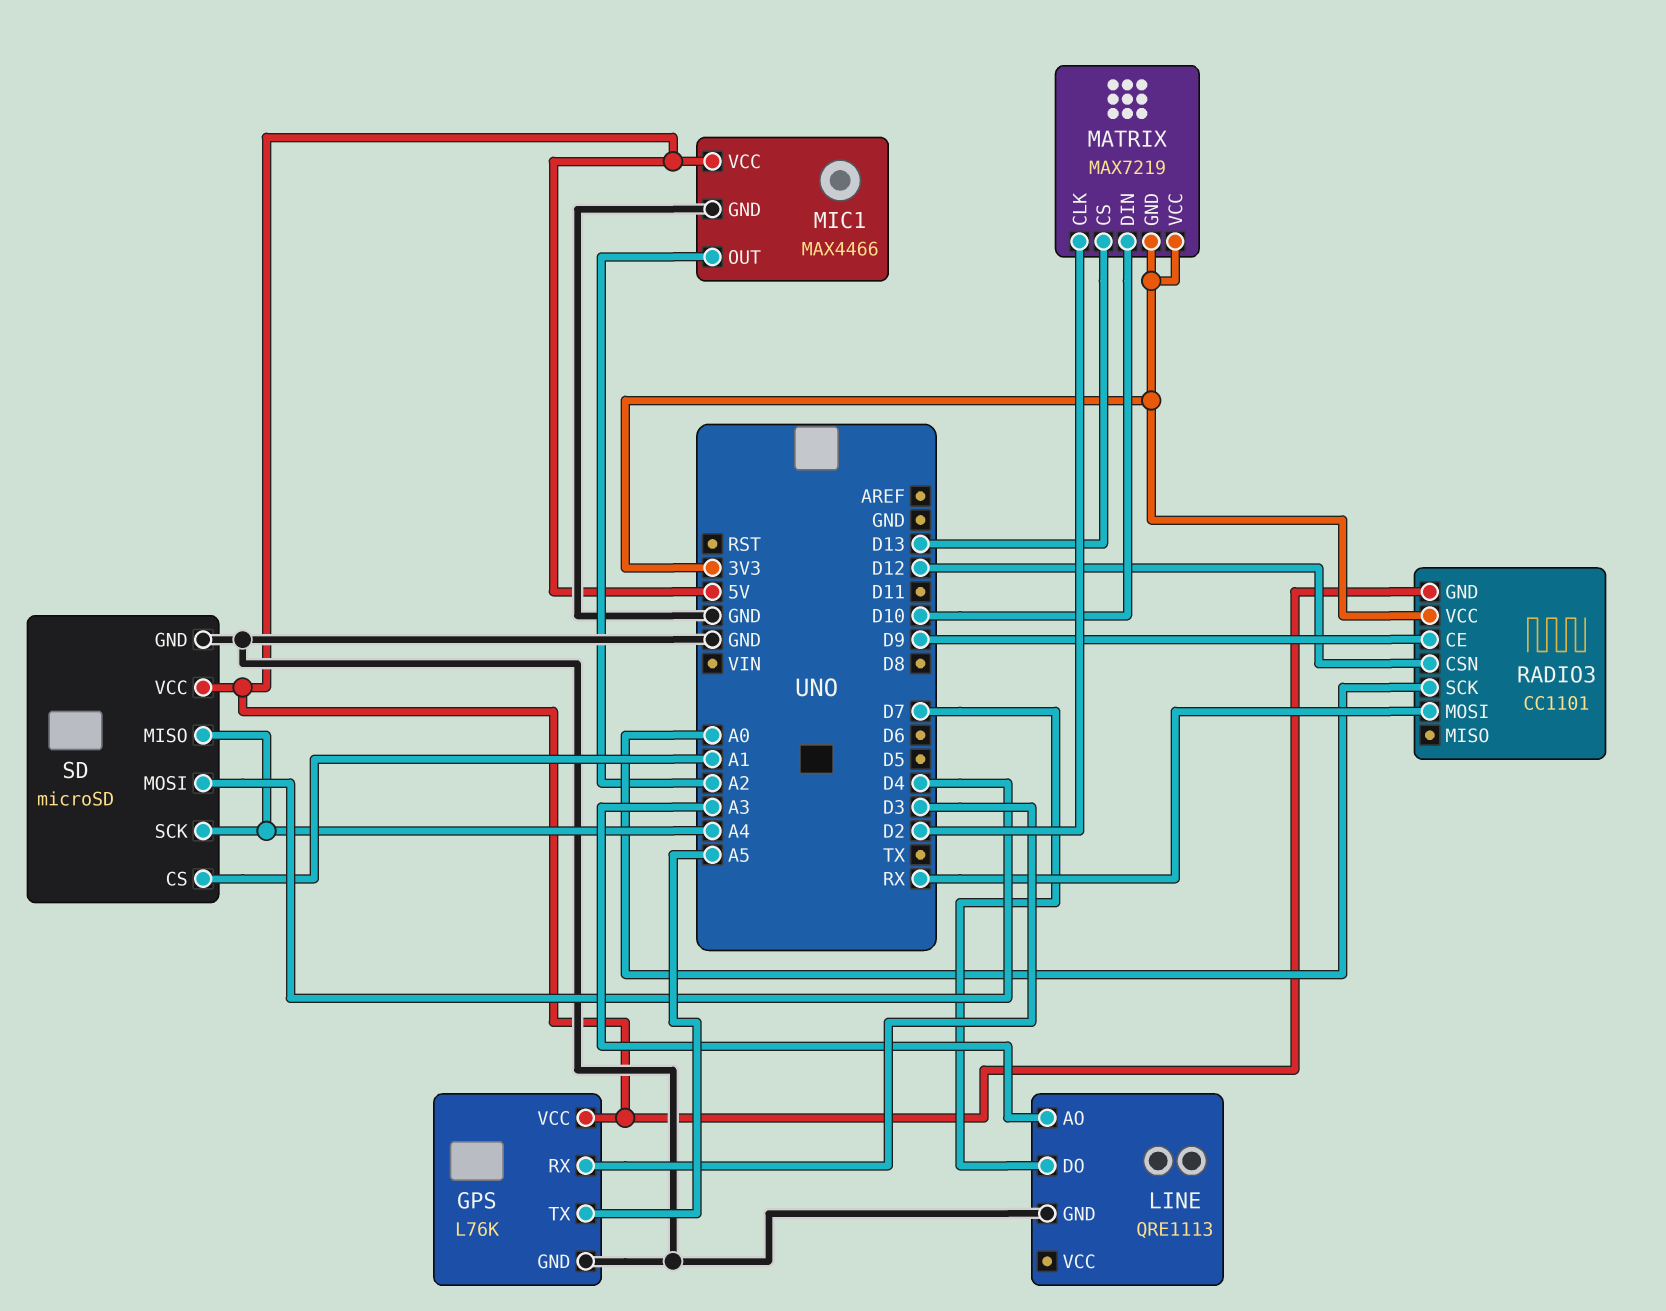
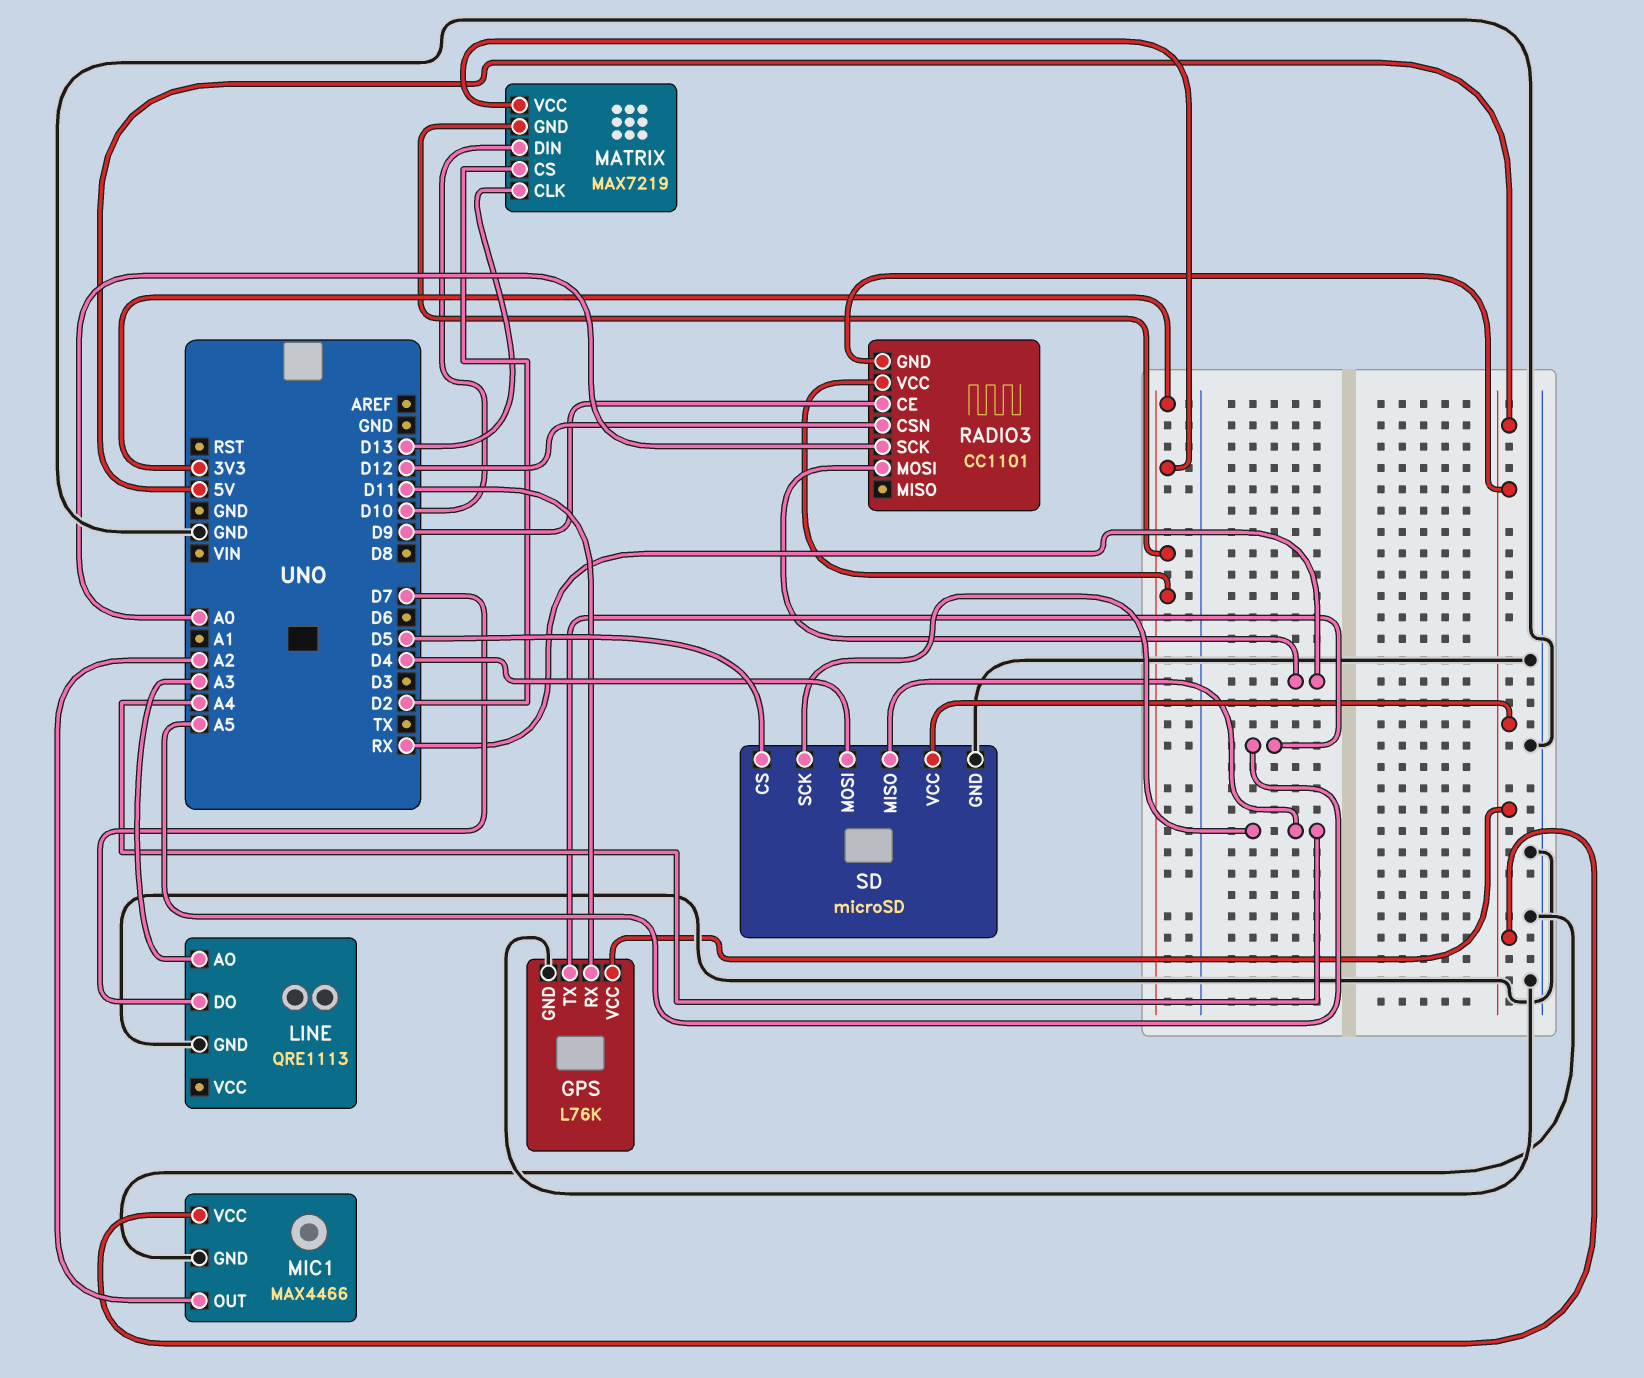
GPS pin RX: D3 -> D11
MATRIX pin CLK: D2 -> D13
MATRIX pin CS: D13 -> D2
SD pin CS: A1 -> D5

